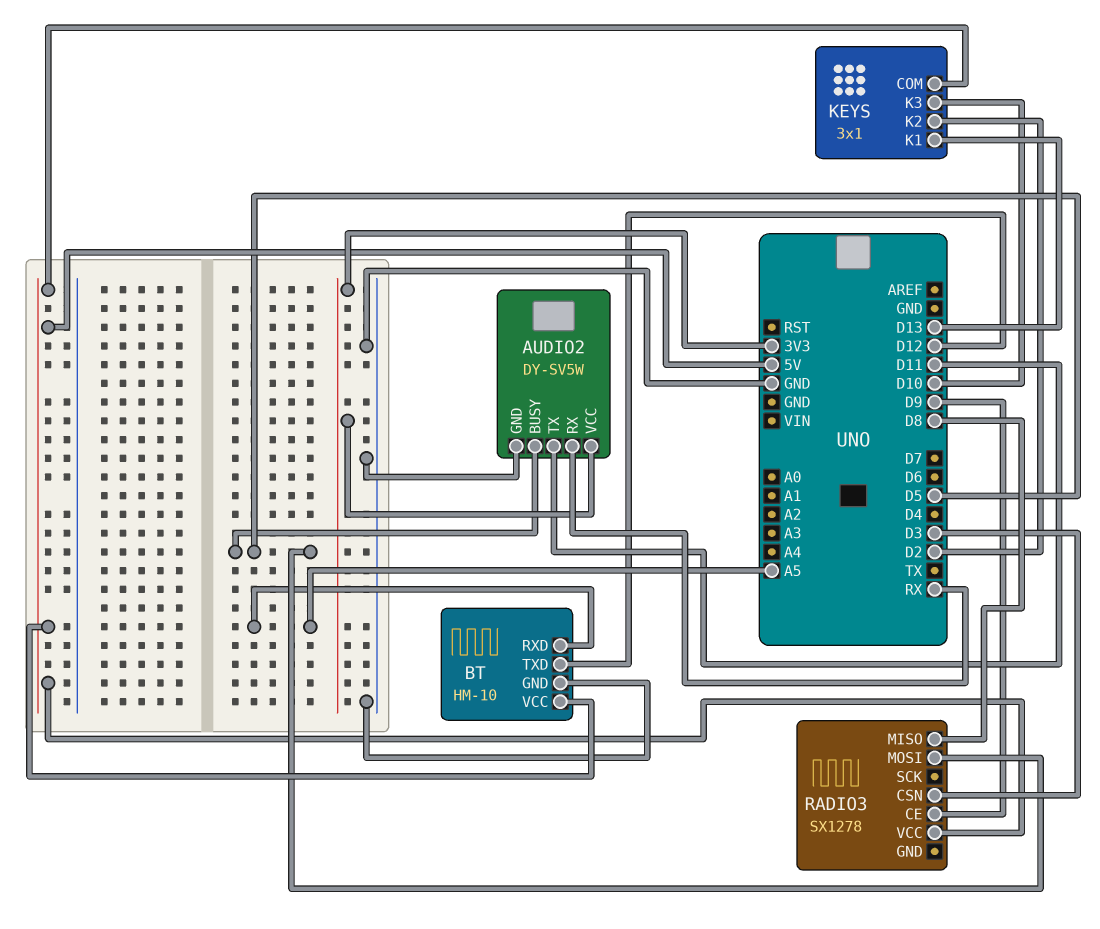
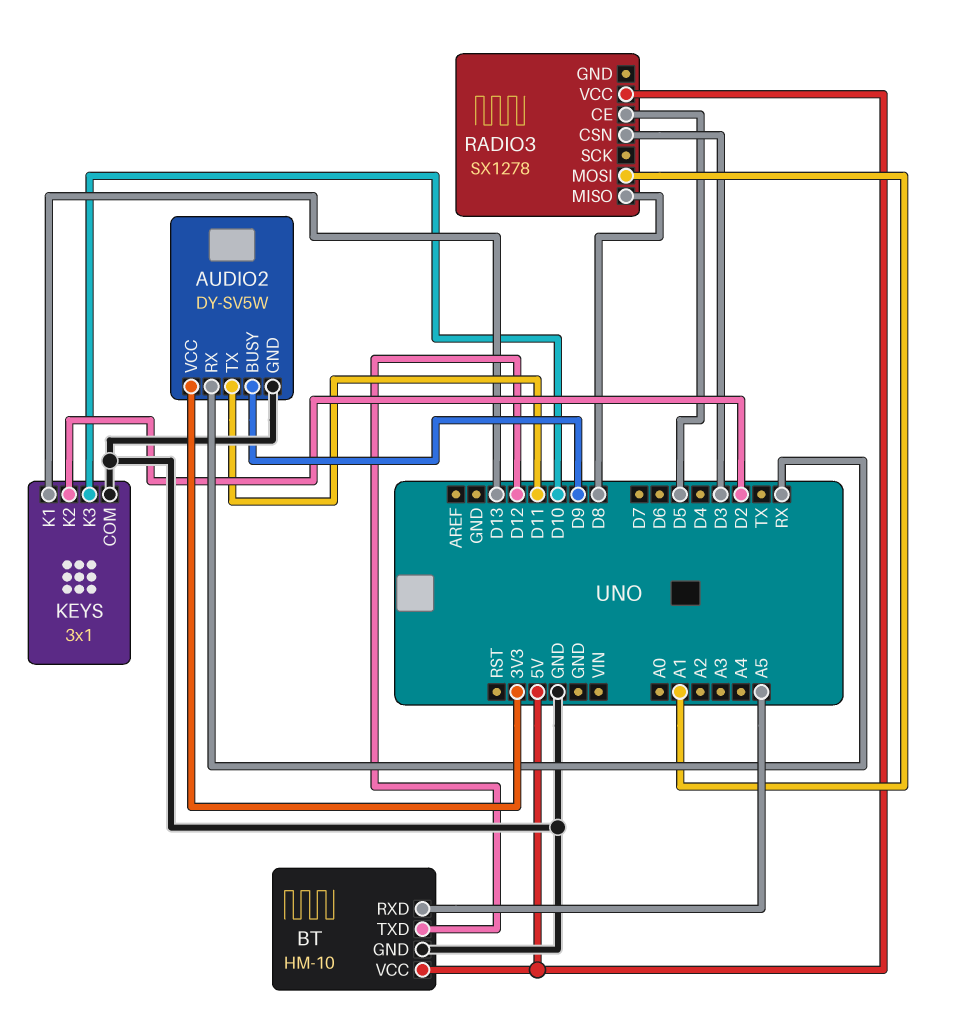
AUDIO2 pin BUSY: D5 -> D9
KEYS pin COM: 5V -> GND
RADIO3 pin CE: D9 -> D5
RADIO3 pin MOSI: D5 -> A1

